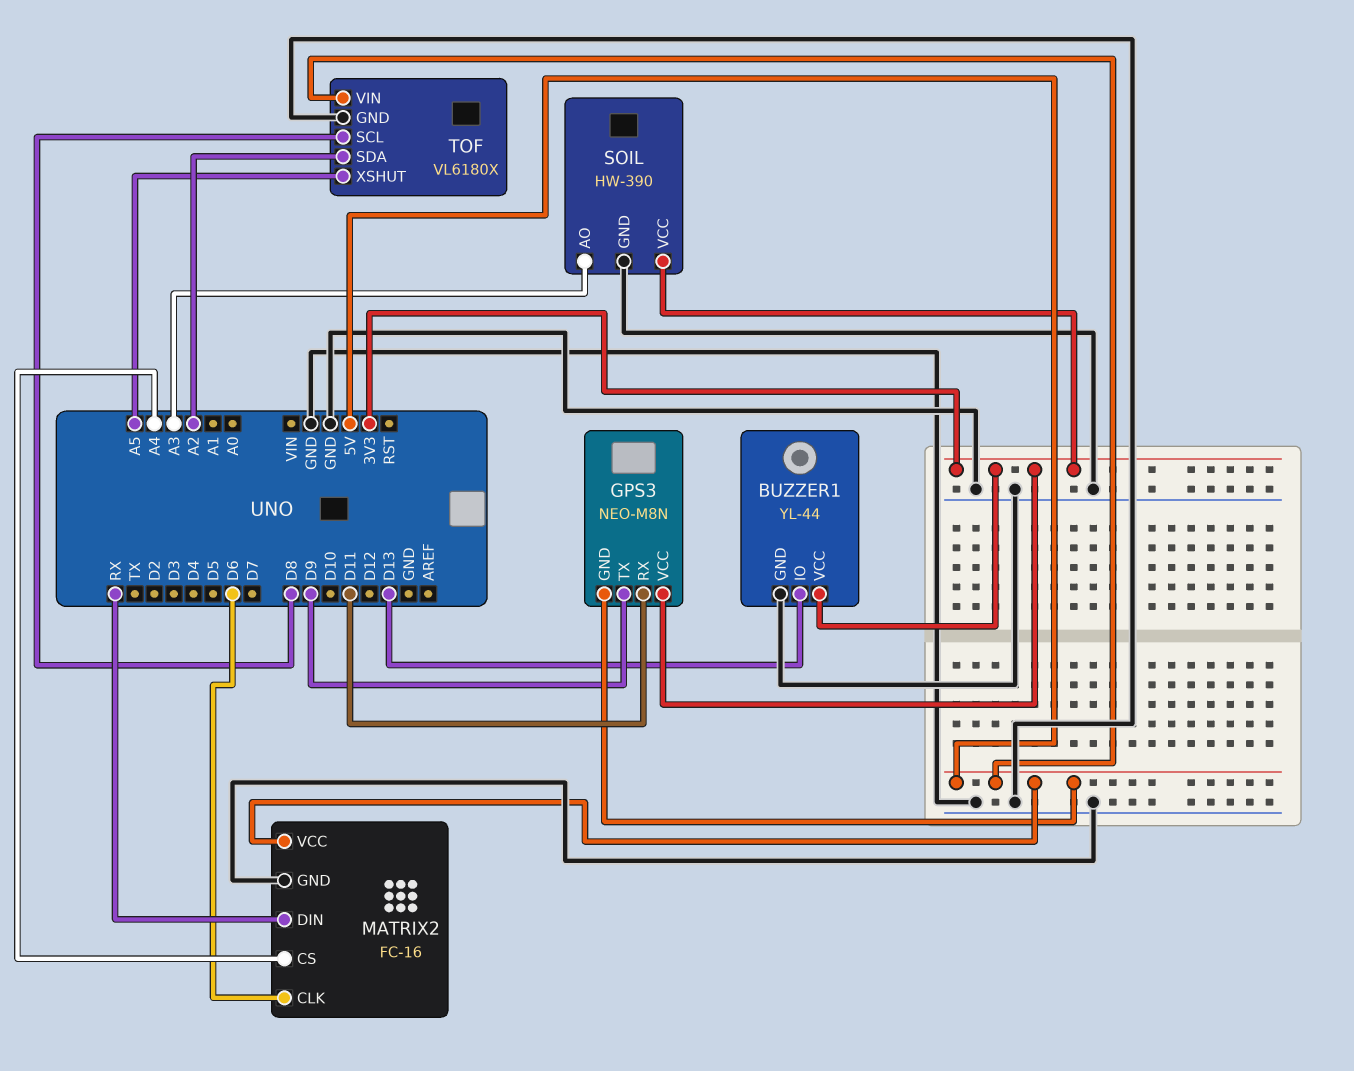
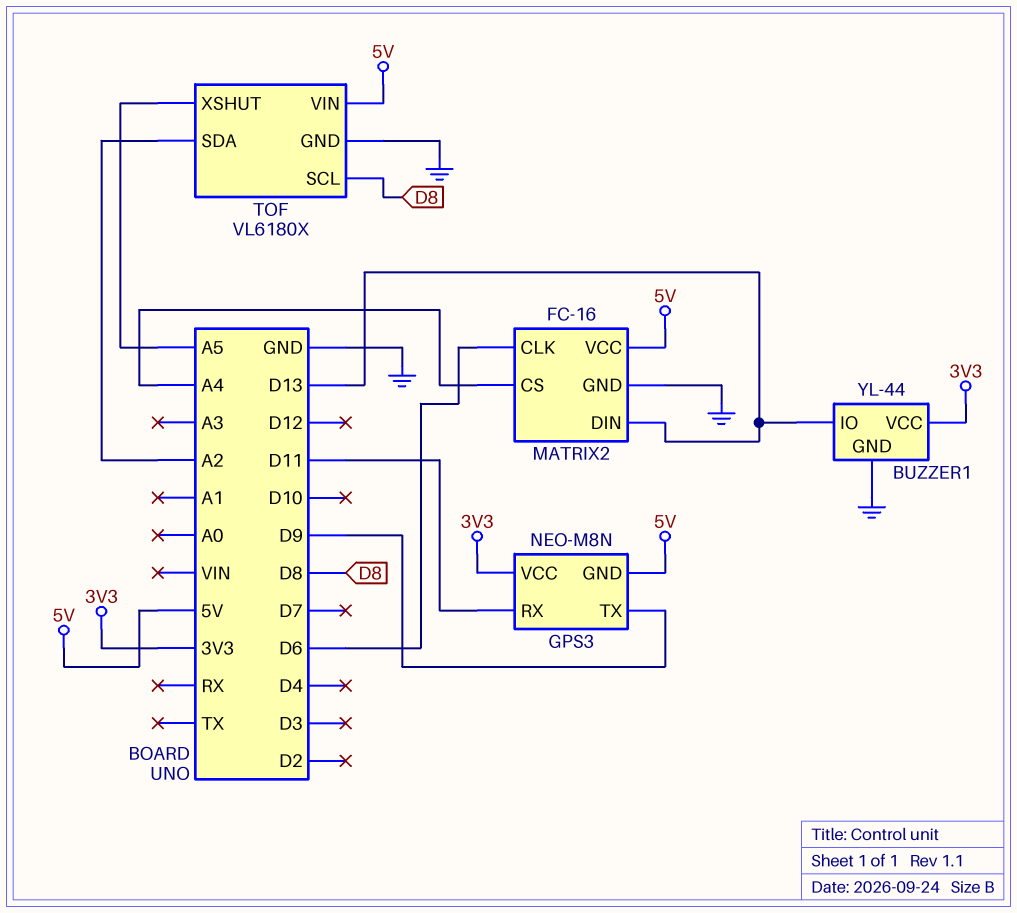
MATRIX2 pin DIN: RX -> D13
SOIL: HW-390 -> none
SOIL pin AO: A3 -> none
SOIL pin GND: GND -> none
SOIL pin VCC: 3V3 -> none

